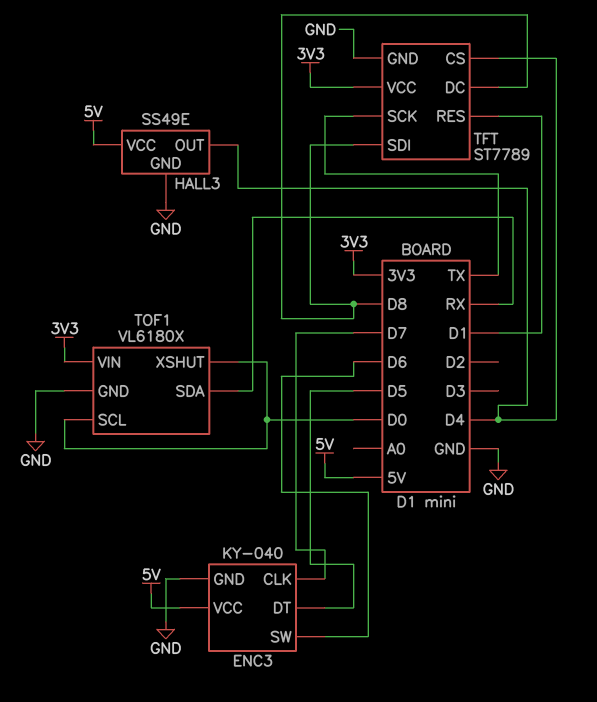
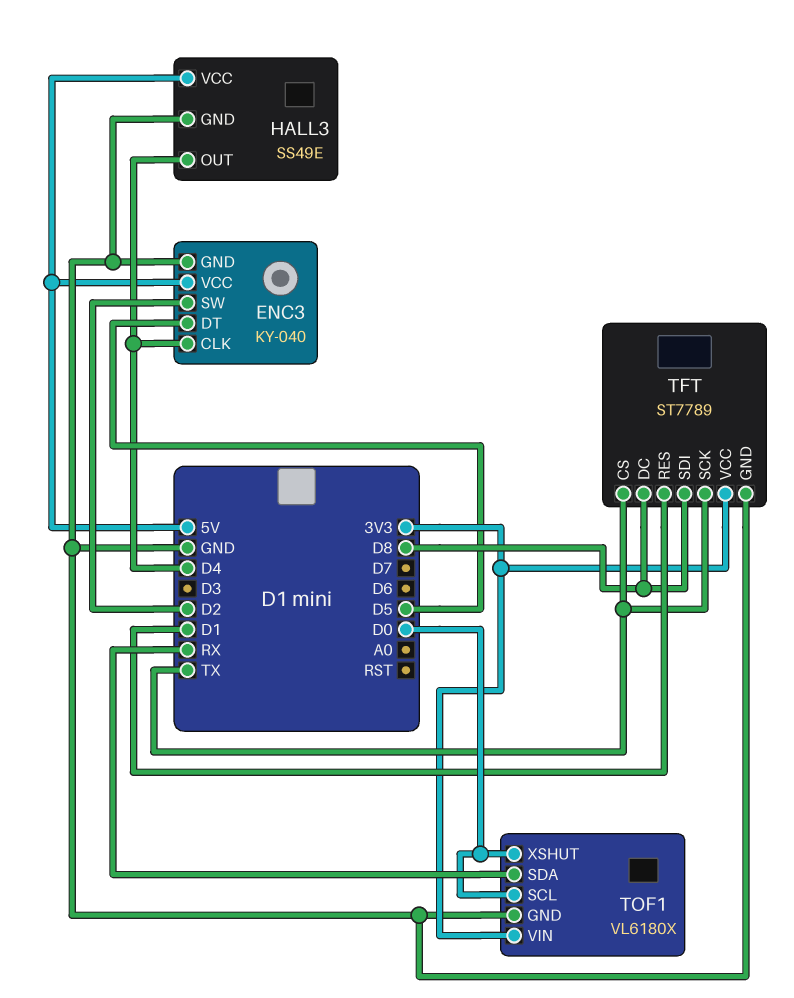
ENC3 pin CLK: D7 -> D4
ENC3 pin SW: D6 -> D2
TFT pin CS: D4 -> TX

